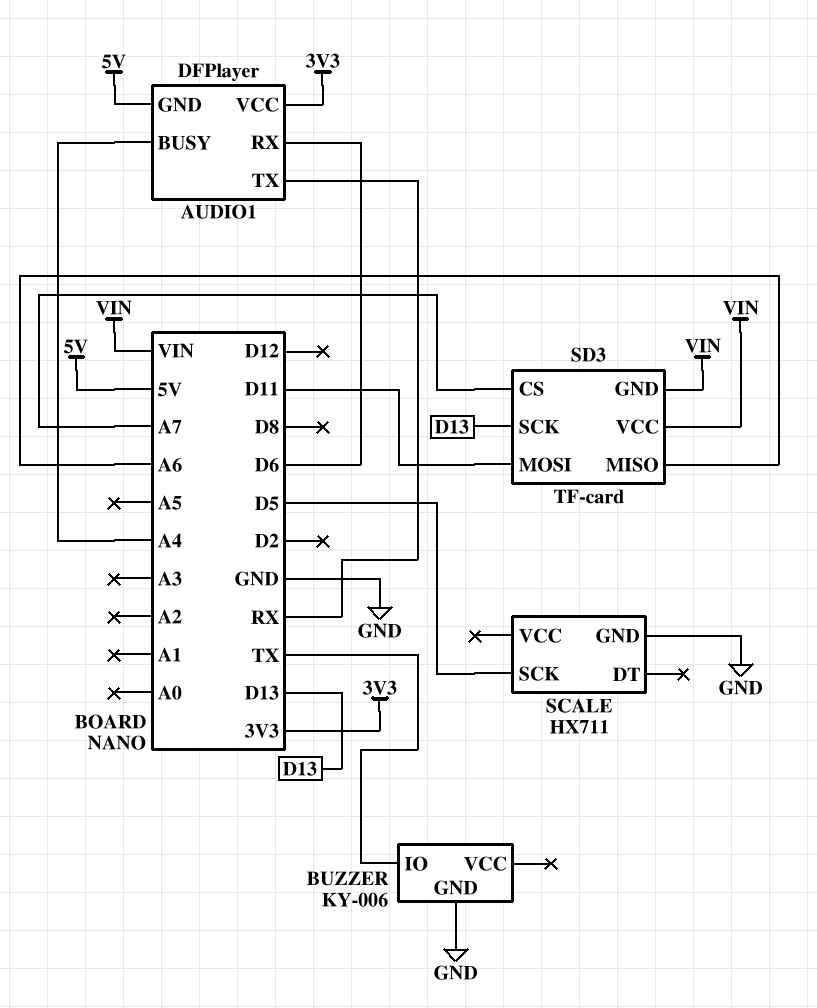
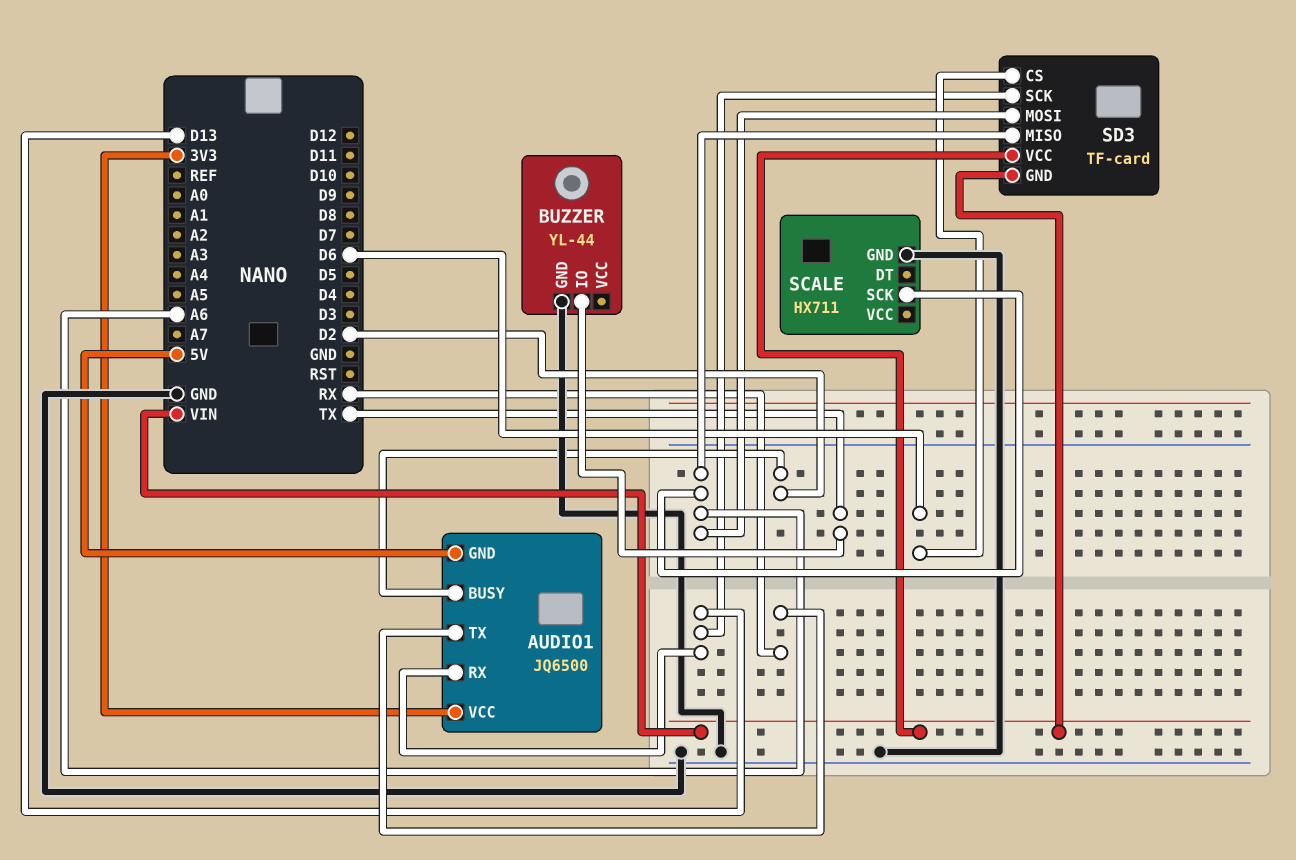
AUDIO1: DFPlayer -> JQ6500
AUDIO1 pin BUSY: A4 -> D2
AUDIO1 pin RX: D6 -> D13
BUZZER: KY-006 -> YL-44
SCALE pin SCK: D5 -> A6
SD3 pin CS: A7 -> D6
SD3 pin MOSI: D11 -> A6

